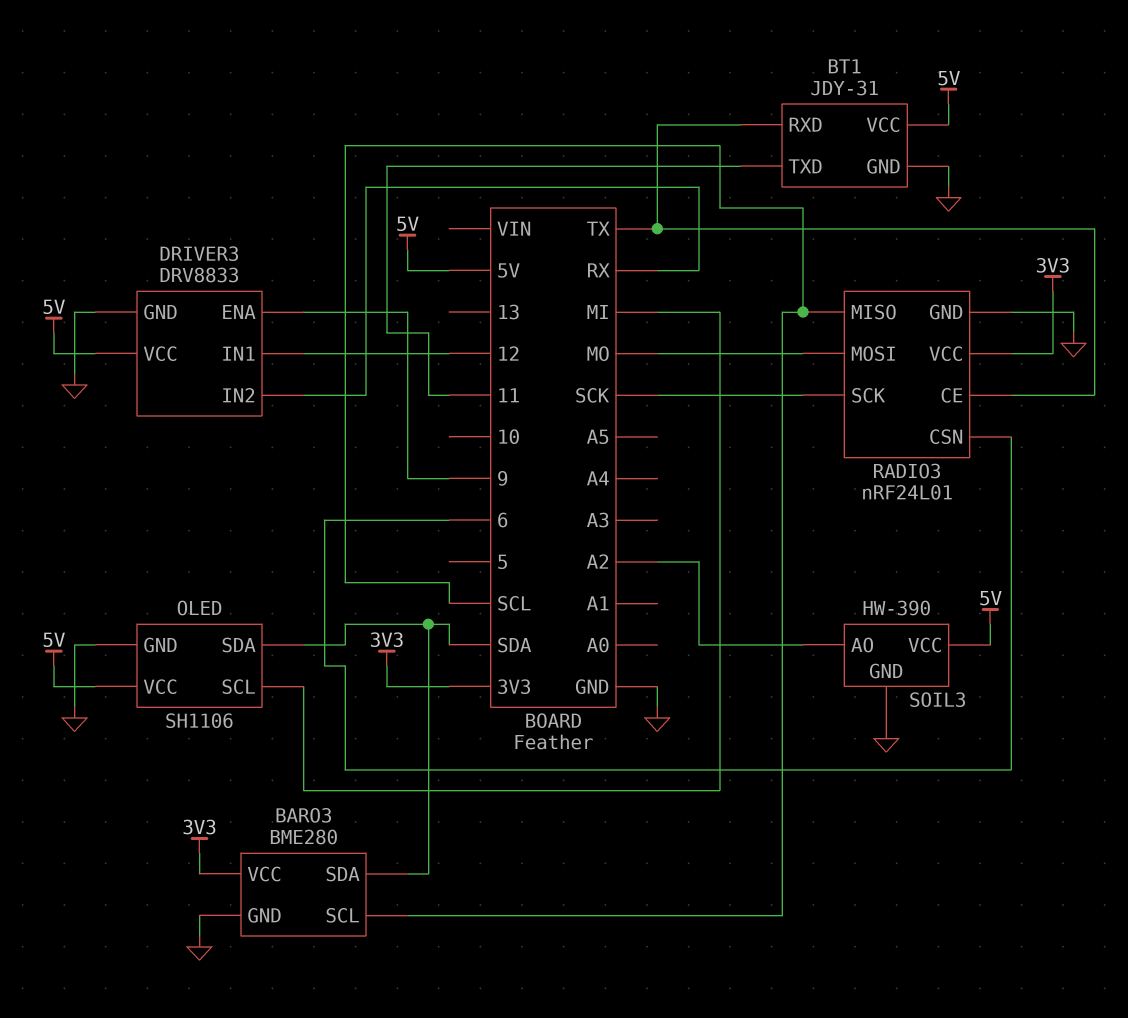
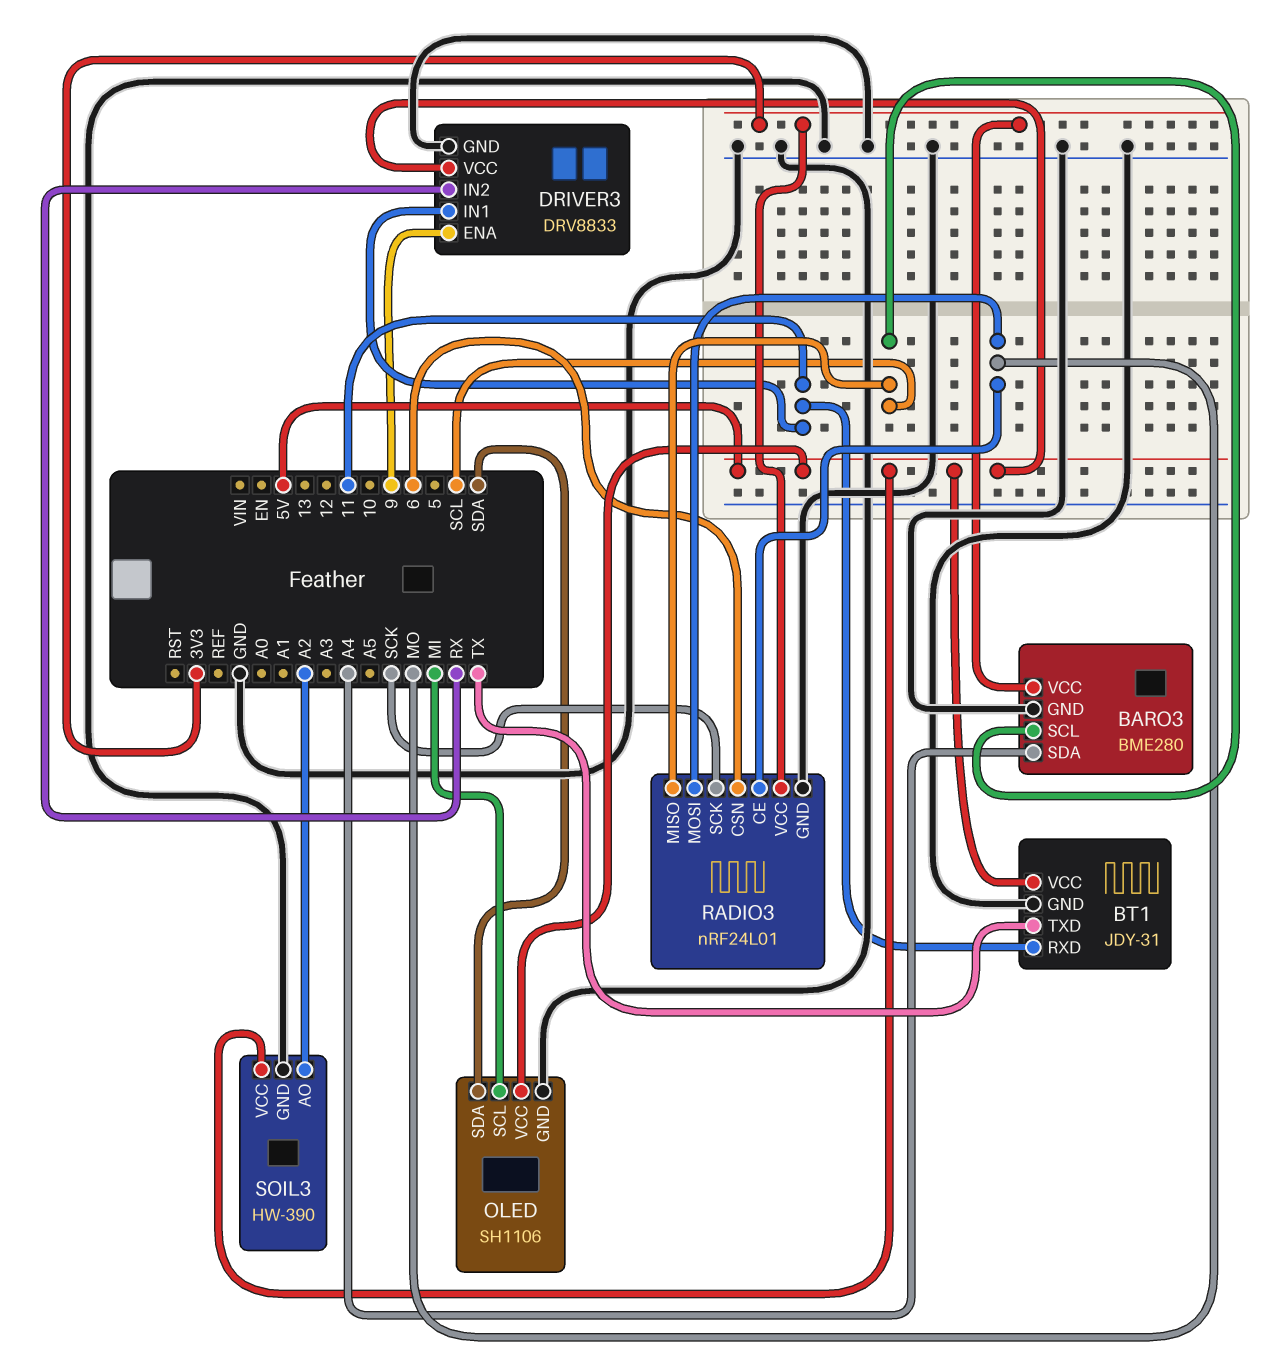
BARO3 pin SDA: SDA -> A4
BT1 pin RXD: TX -> 11
BT1 pin TXD: 11 -> TX
DRIVER3 pin IN1: 12 -> 11
RADIO3 pin CE: TX -> MO

